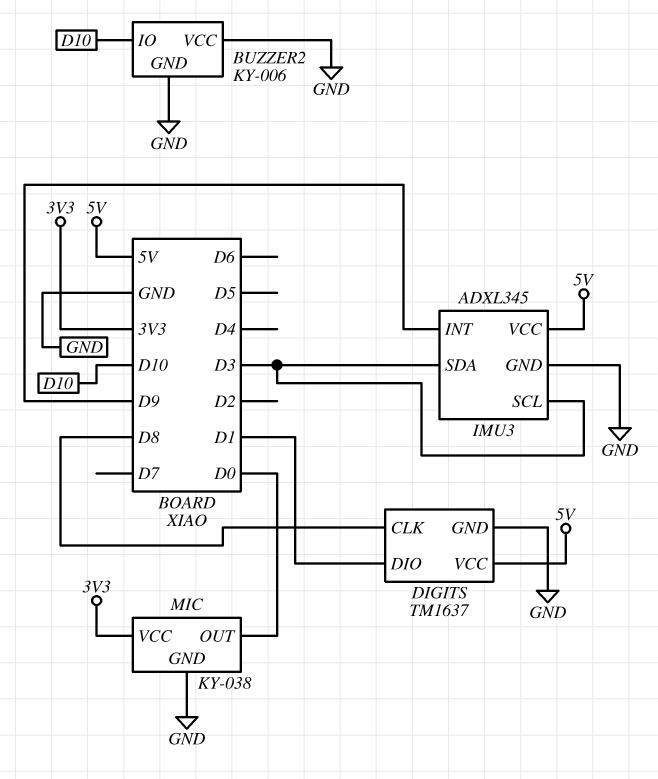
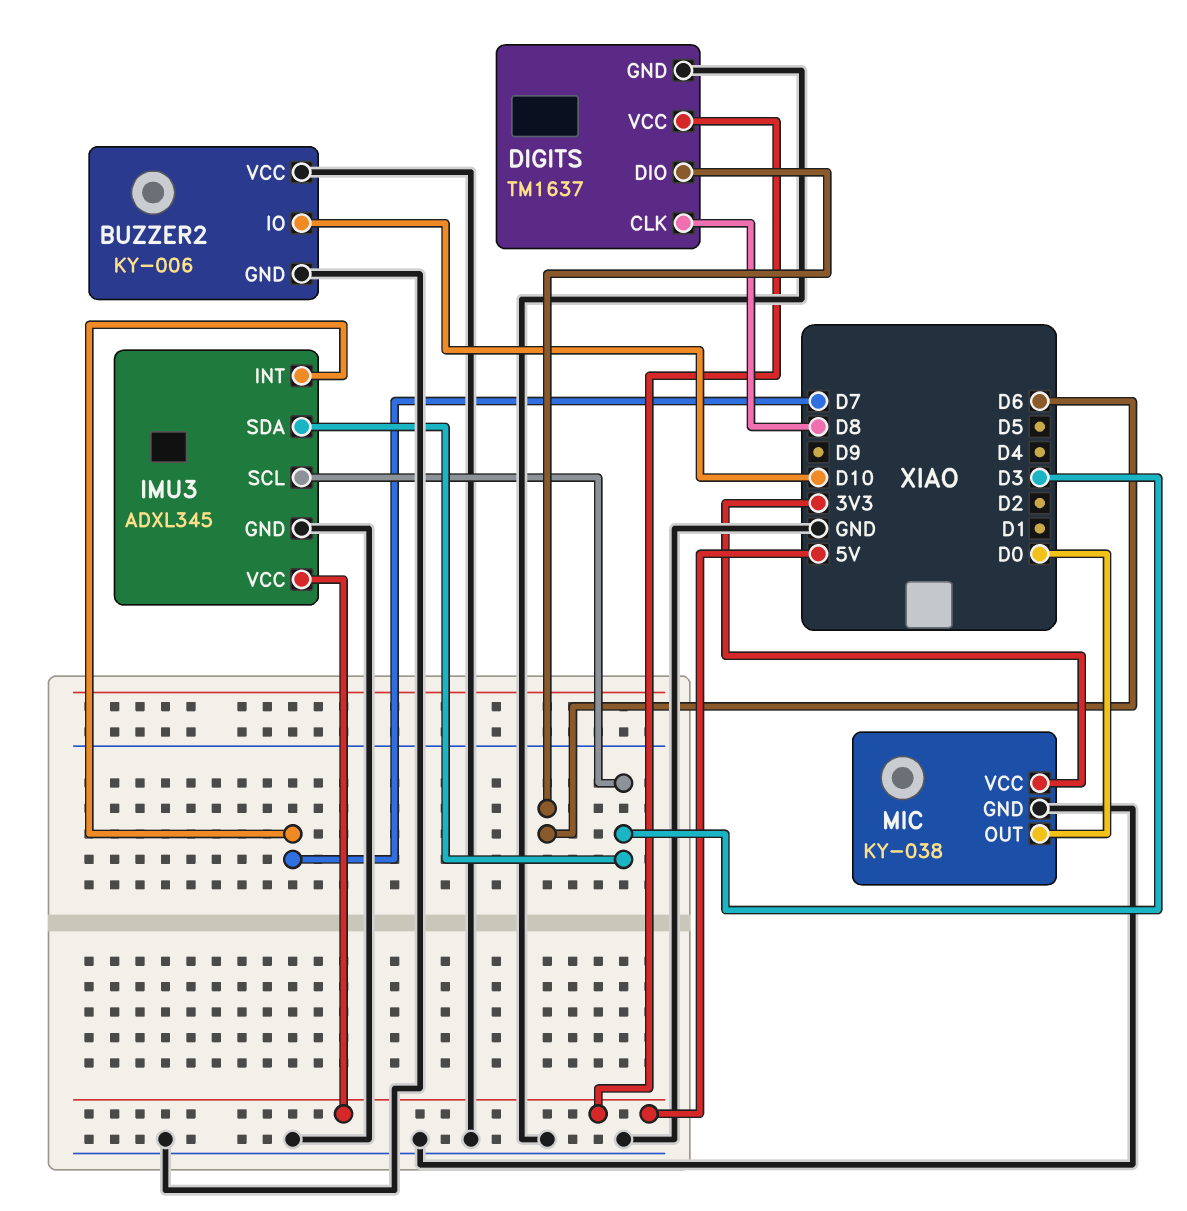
DIGITS pin DIO: D1 -> D6
IMU3 pin INT: D9 -> D7

